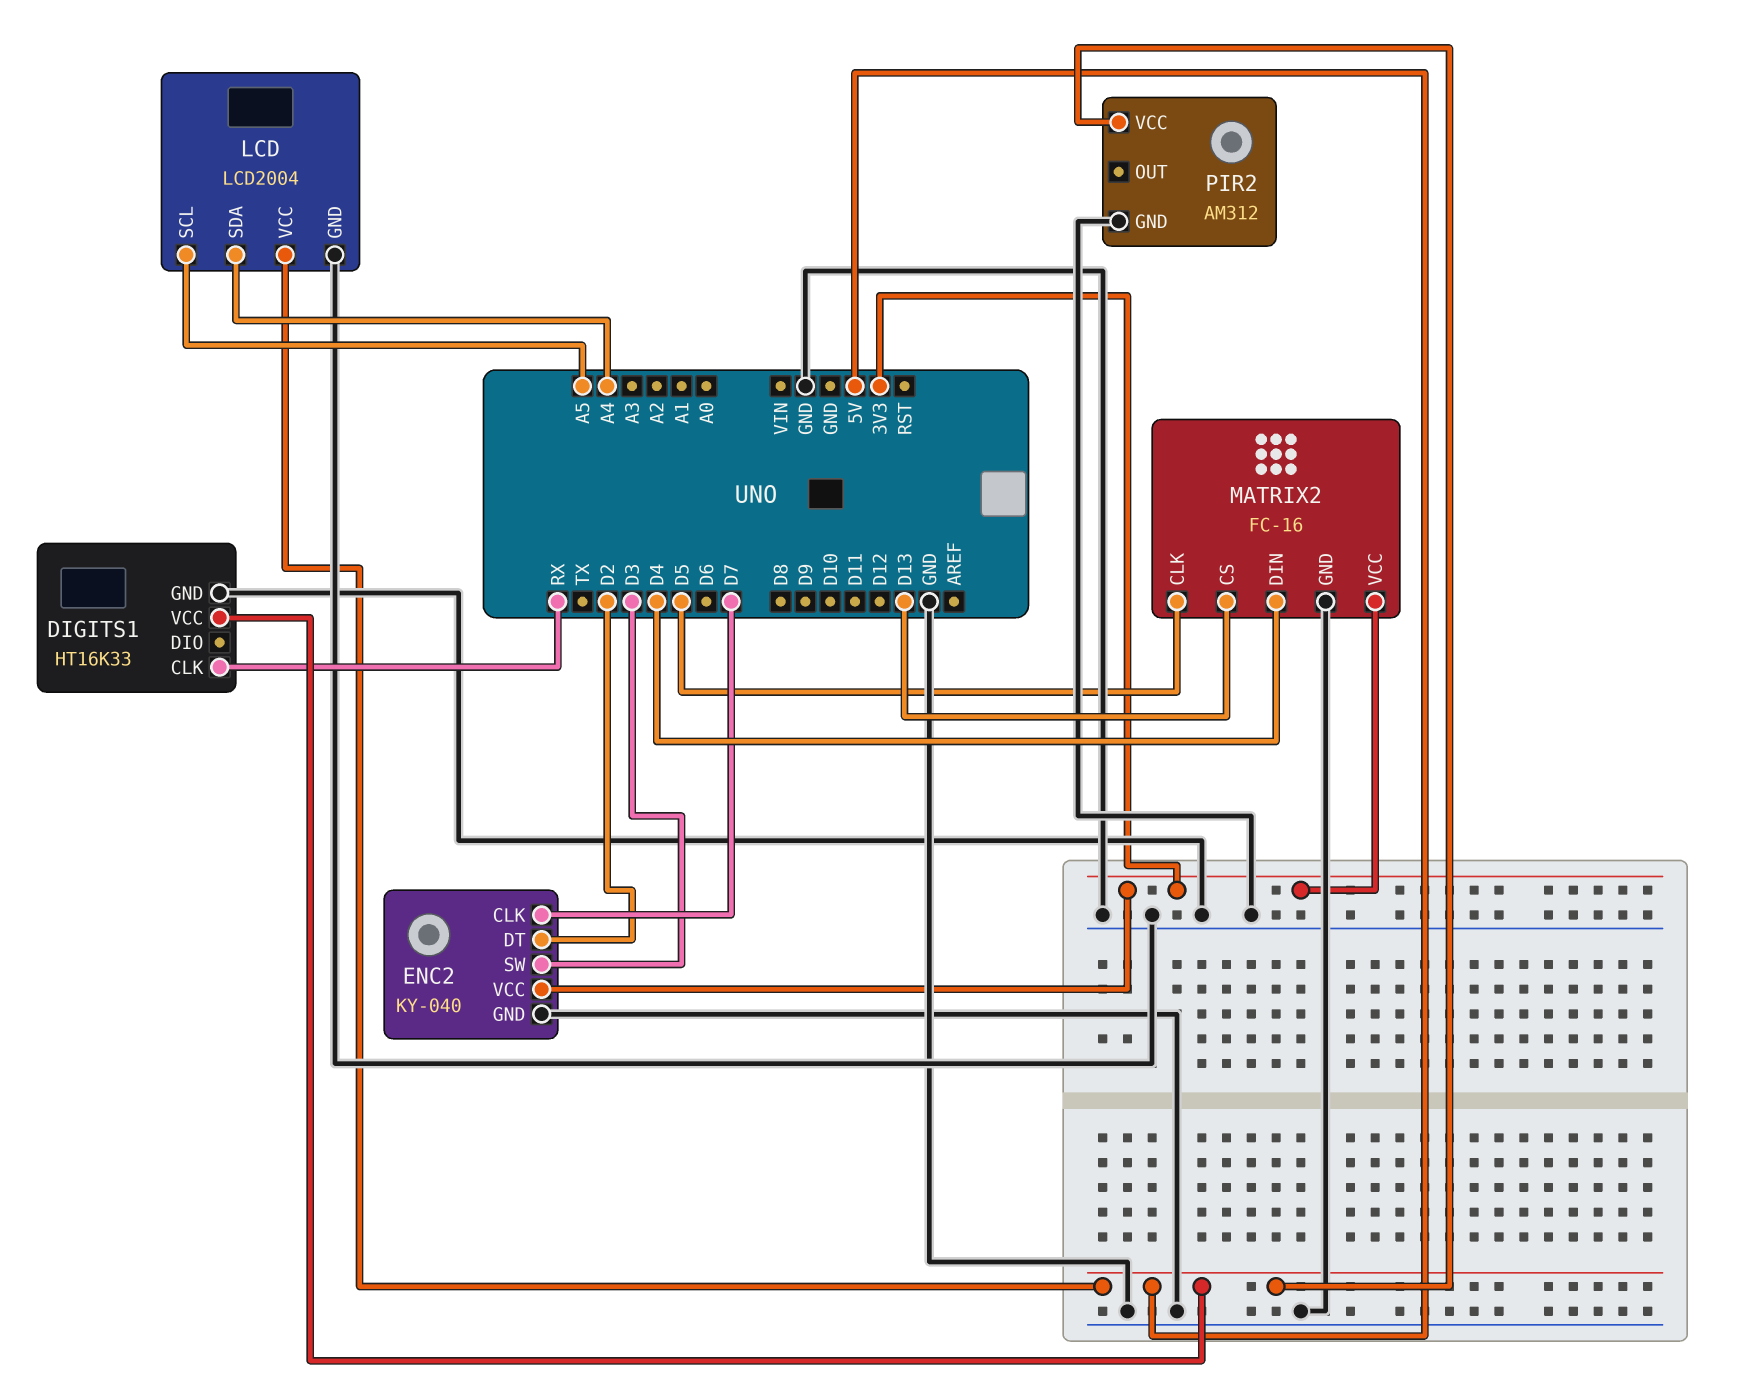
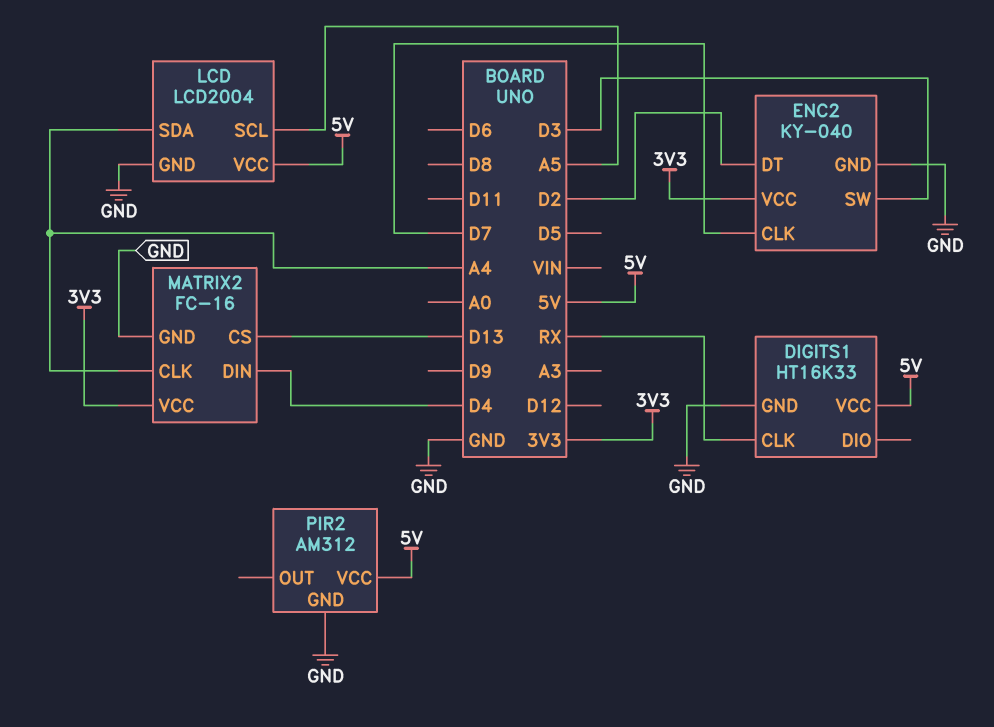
MATRIX2 pin CLK: D5 -> A4

